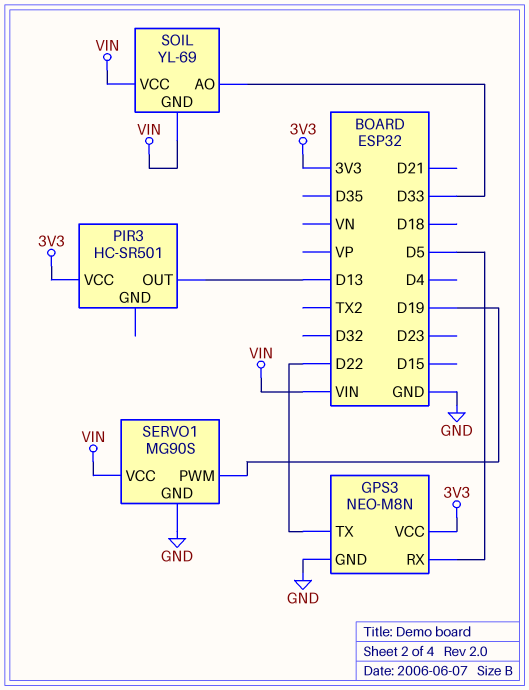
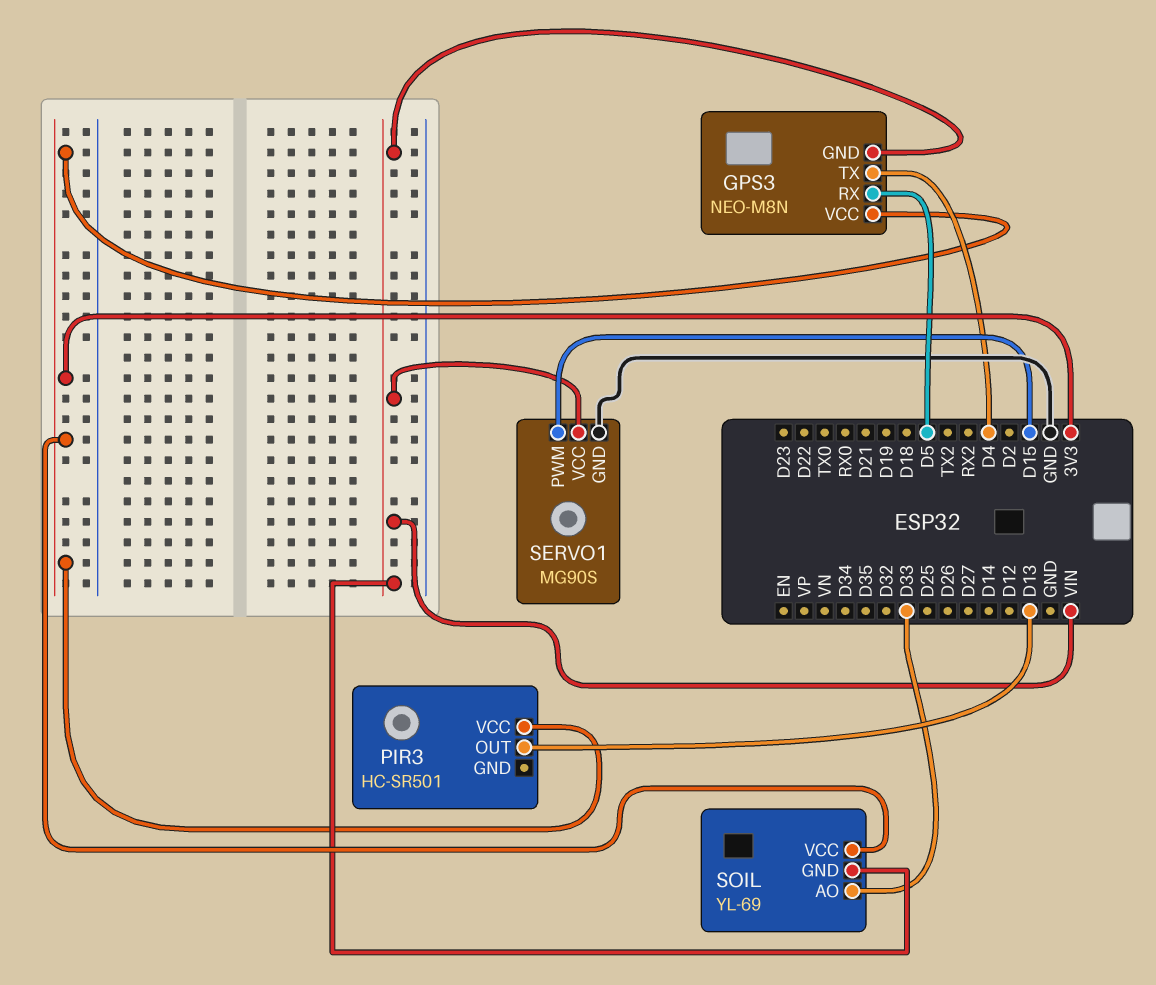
GPS3 pin GND: GND -> VIN
GPS3 pin TX: D22 -> D4
SERVO1 pin PWM: D19 -> D15
SOIL pin VCC: VIN -> 3V3

